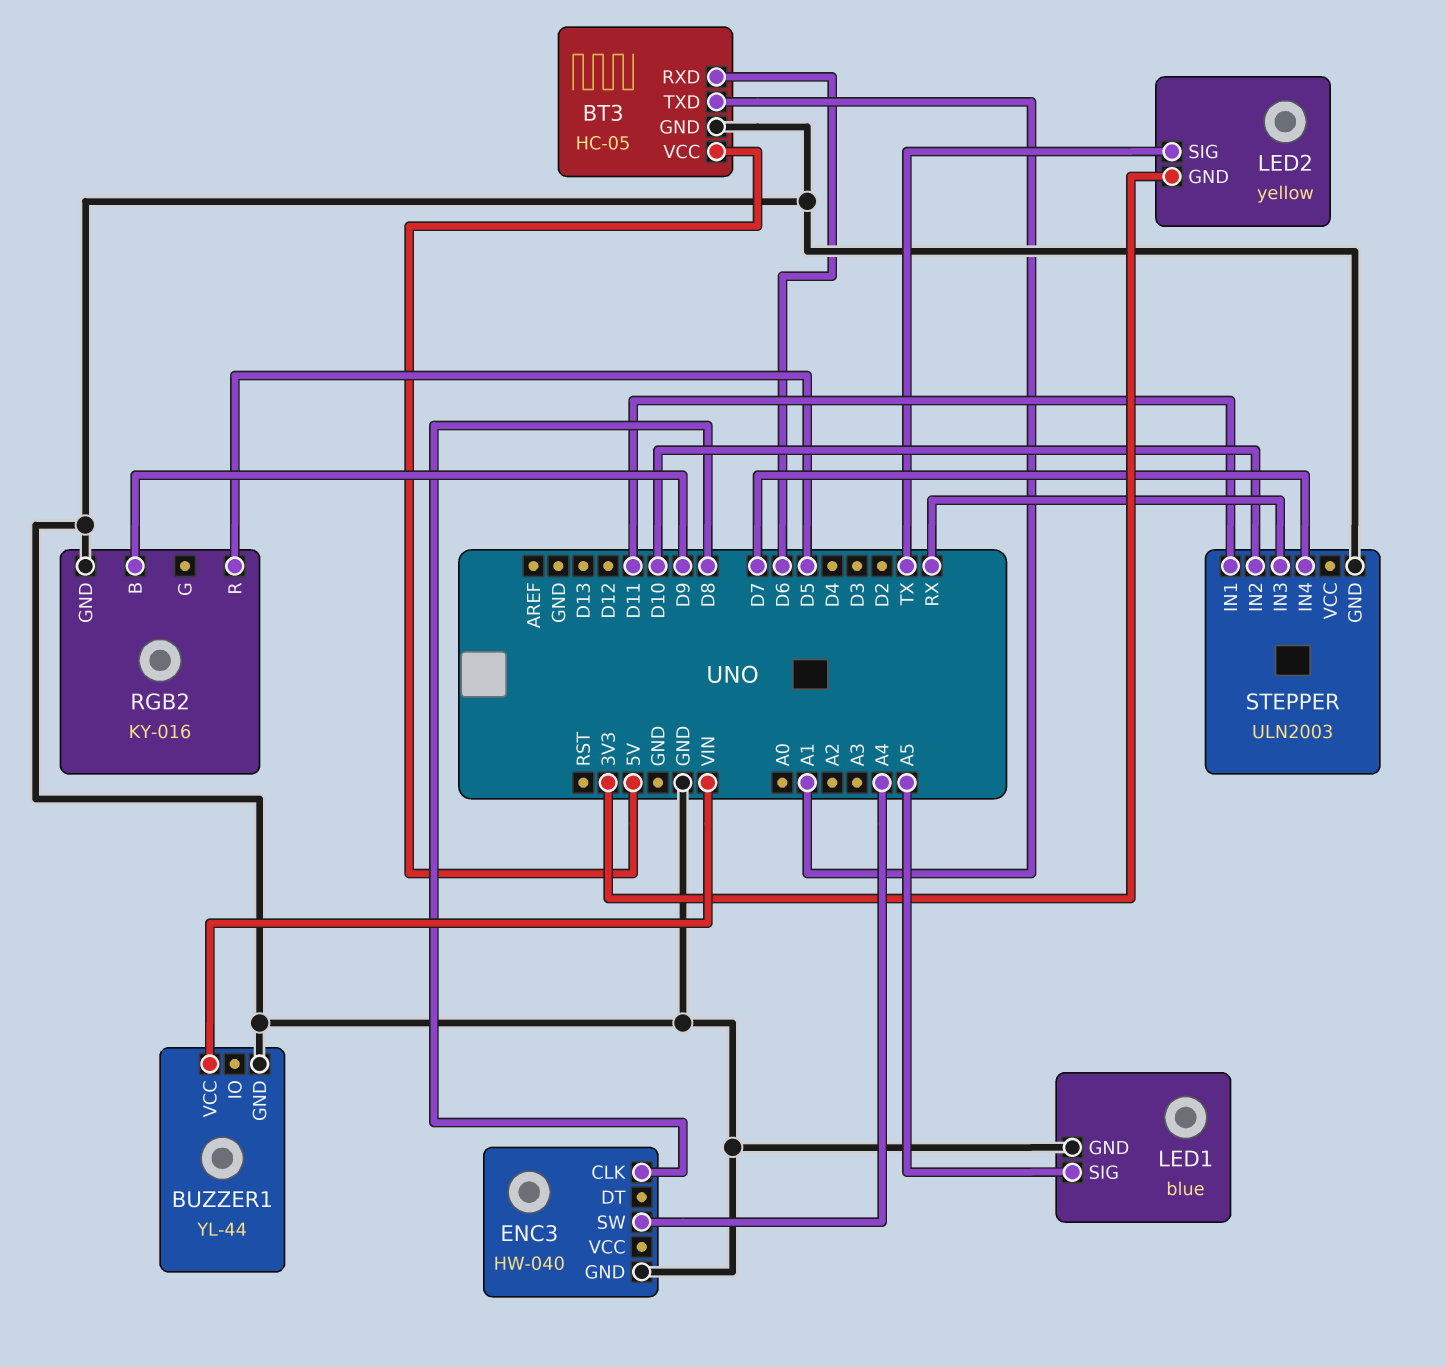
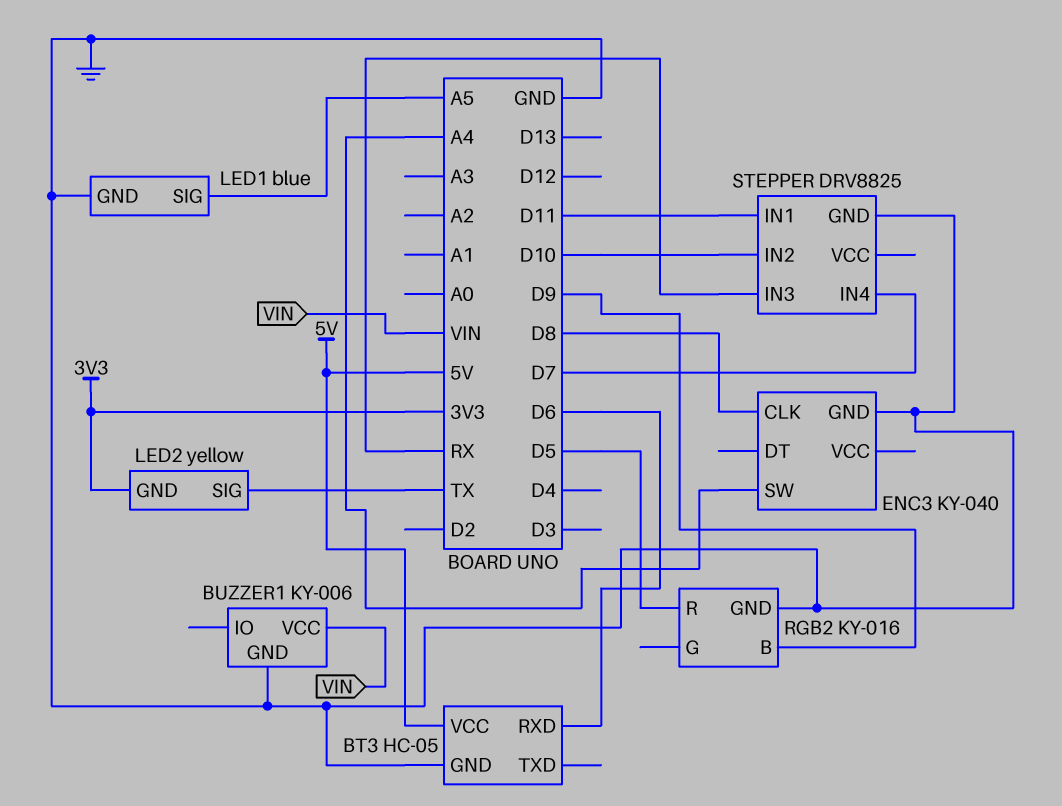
BT3 pin TXD: A1 -> none
BUZZER1: YL-44 -> KY-006
ENC3: HW-040 -> KY-040
STEPPER: ULN2003 -> DRV8825

